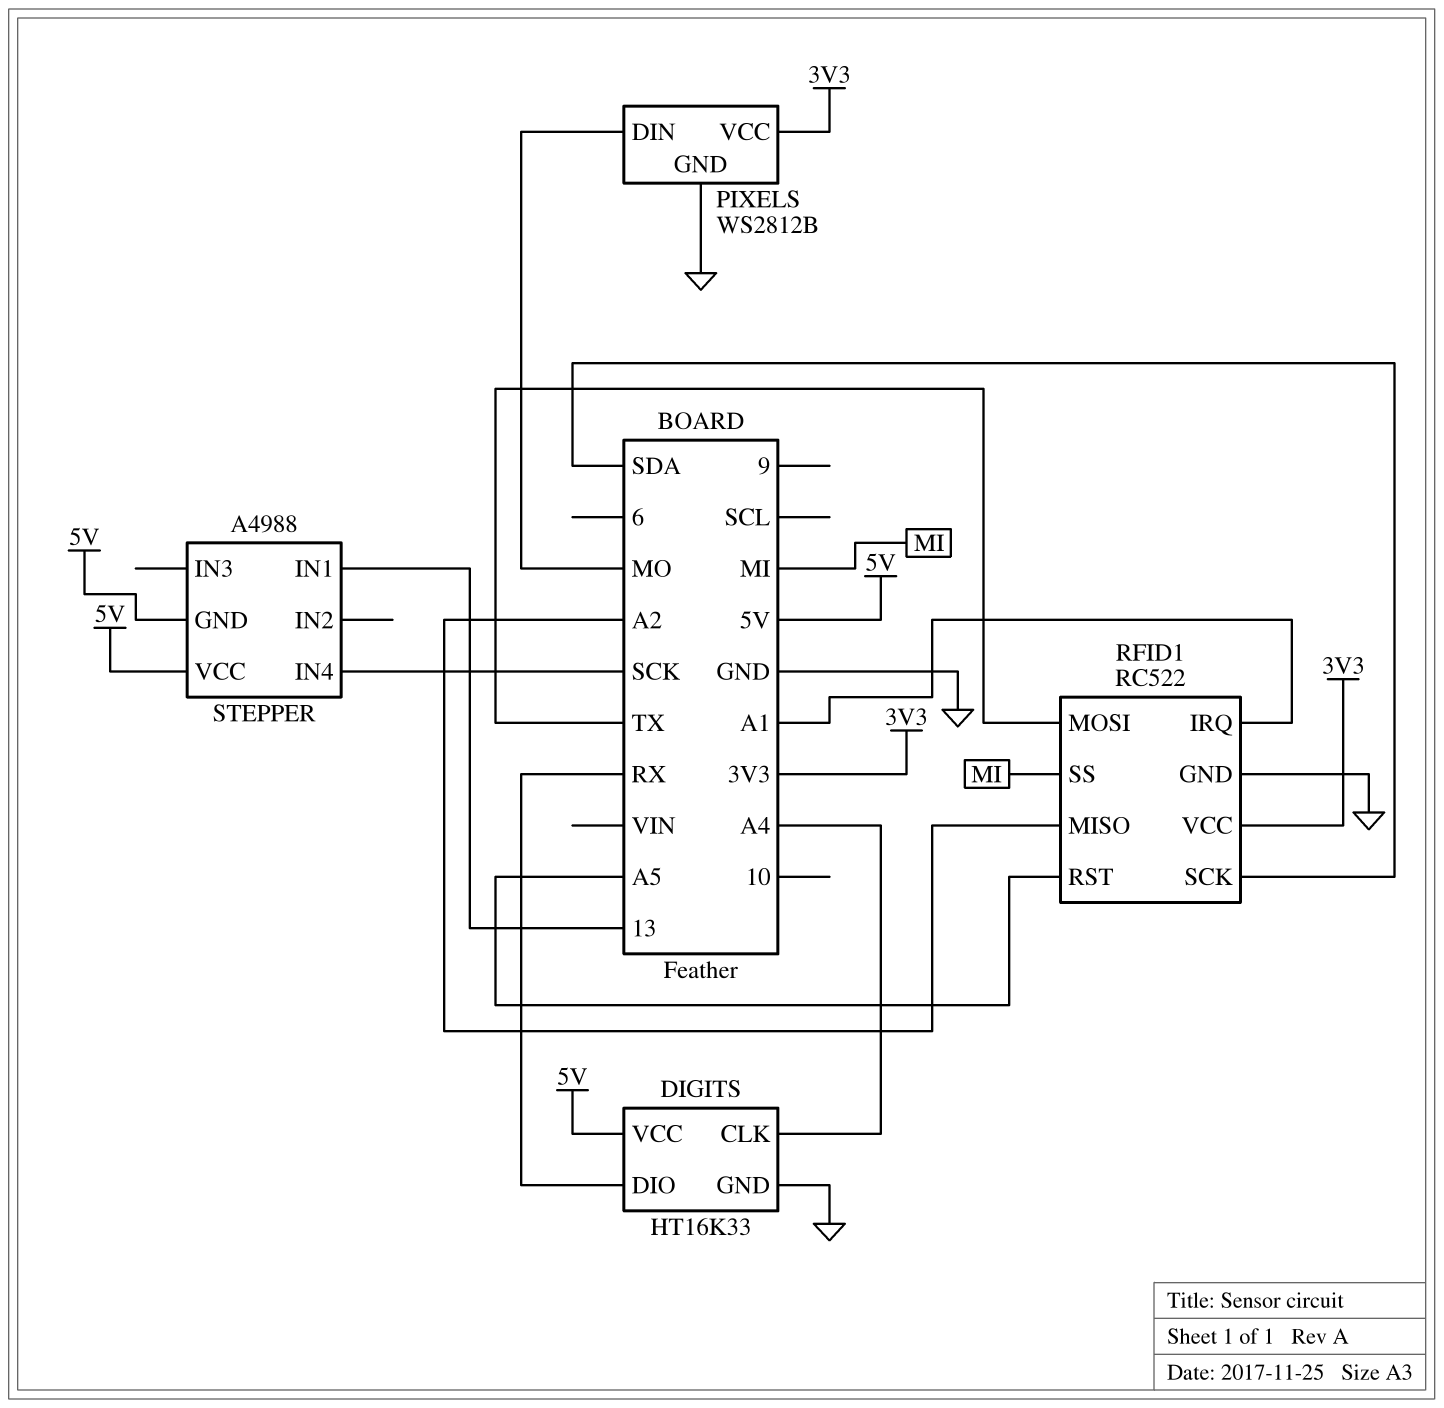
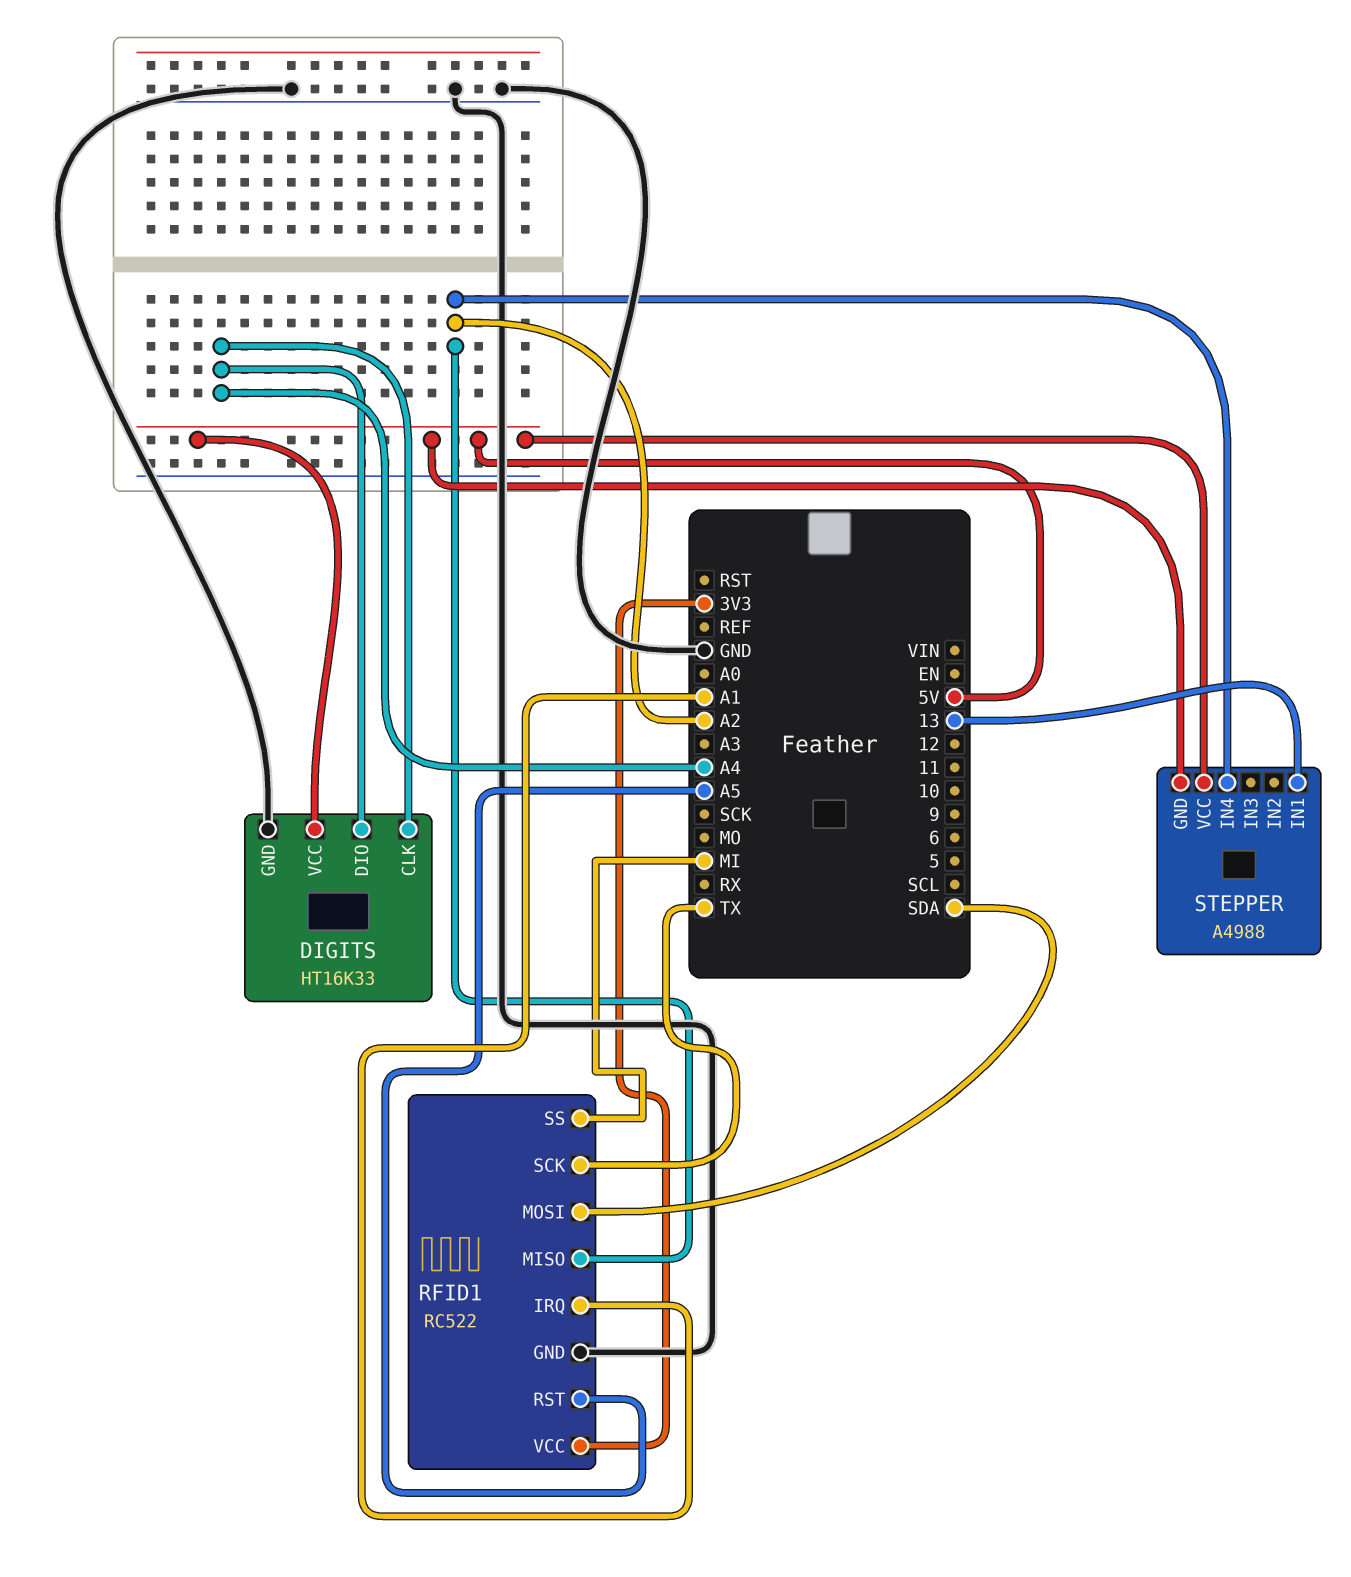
DIGITS pin DIO: RX -> A4
PIXELS: WS2812B -> none
PIXELS pin DIN: MO -> none
PIXELS pin GND: GND -> none
PIXELS pin VCC: 3V3 -> none
RFID1 pin MOSI: TX -> SDA
RFID1 pin SCK: SDA -> TX
STEPPER pin IN4: SCK -> A2

